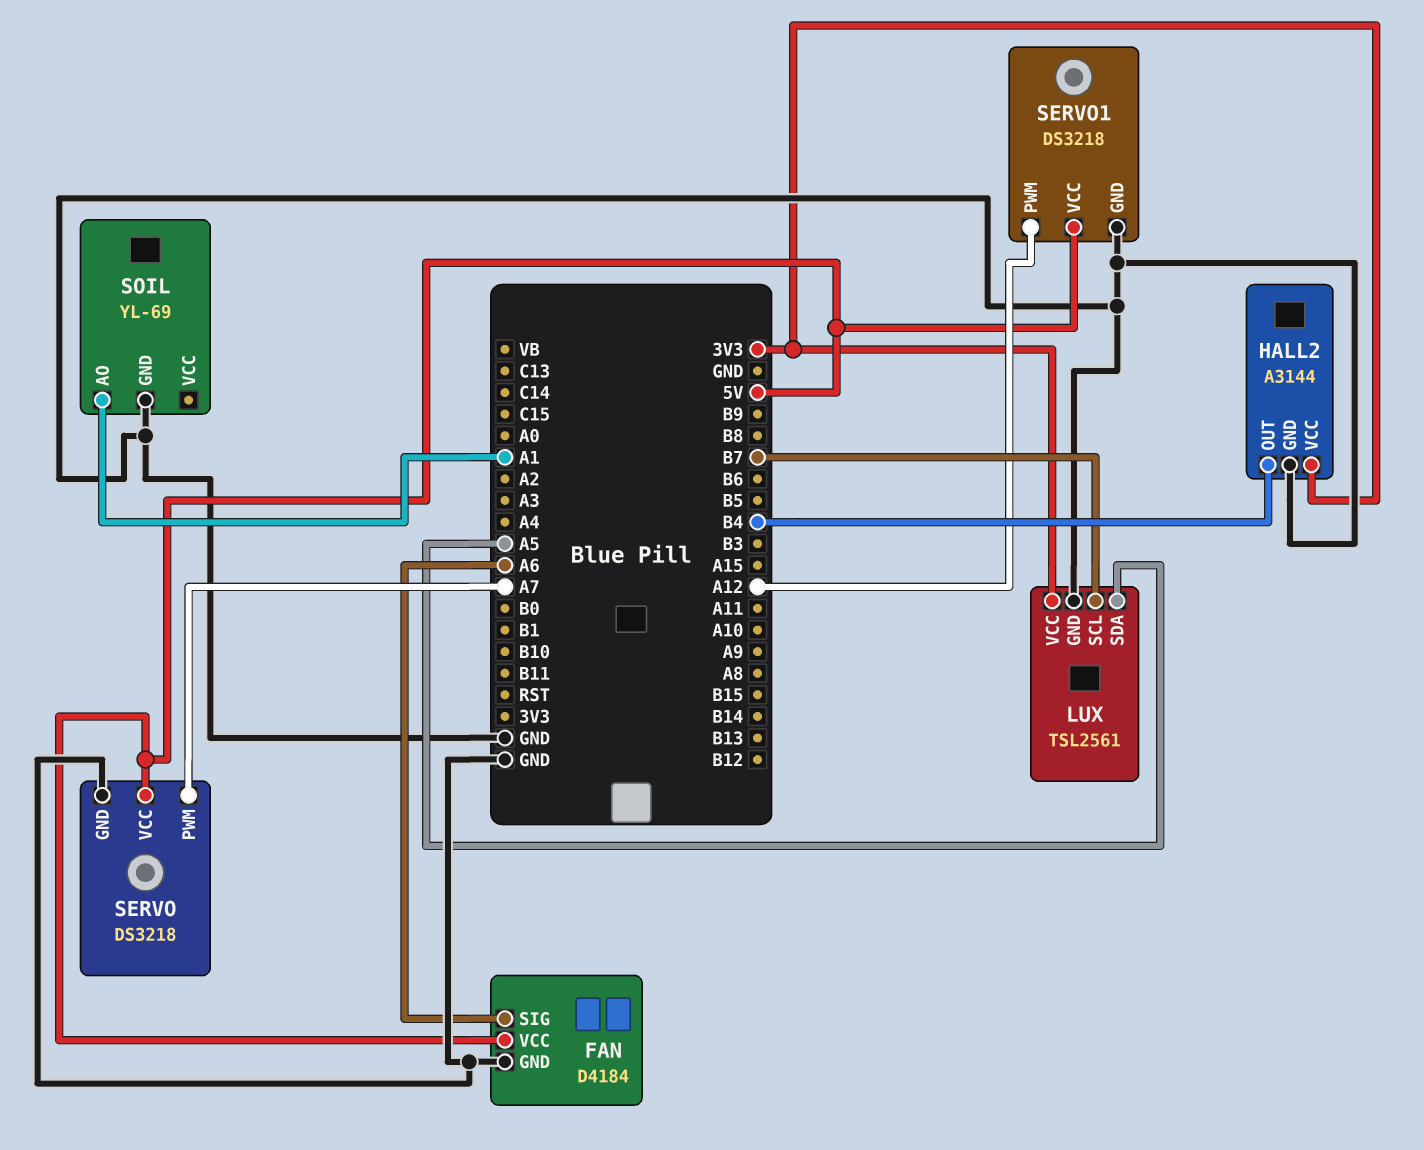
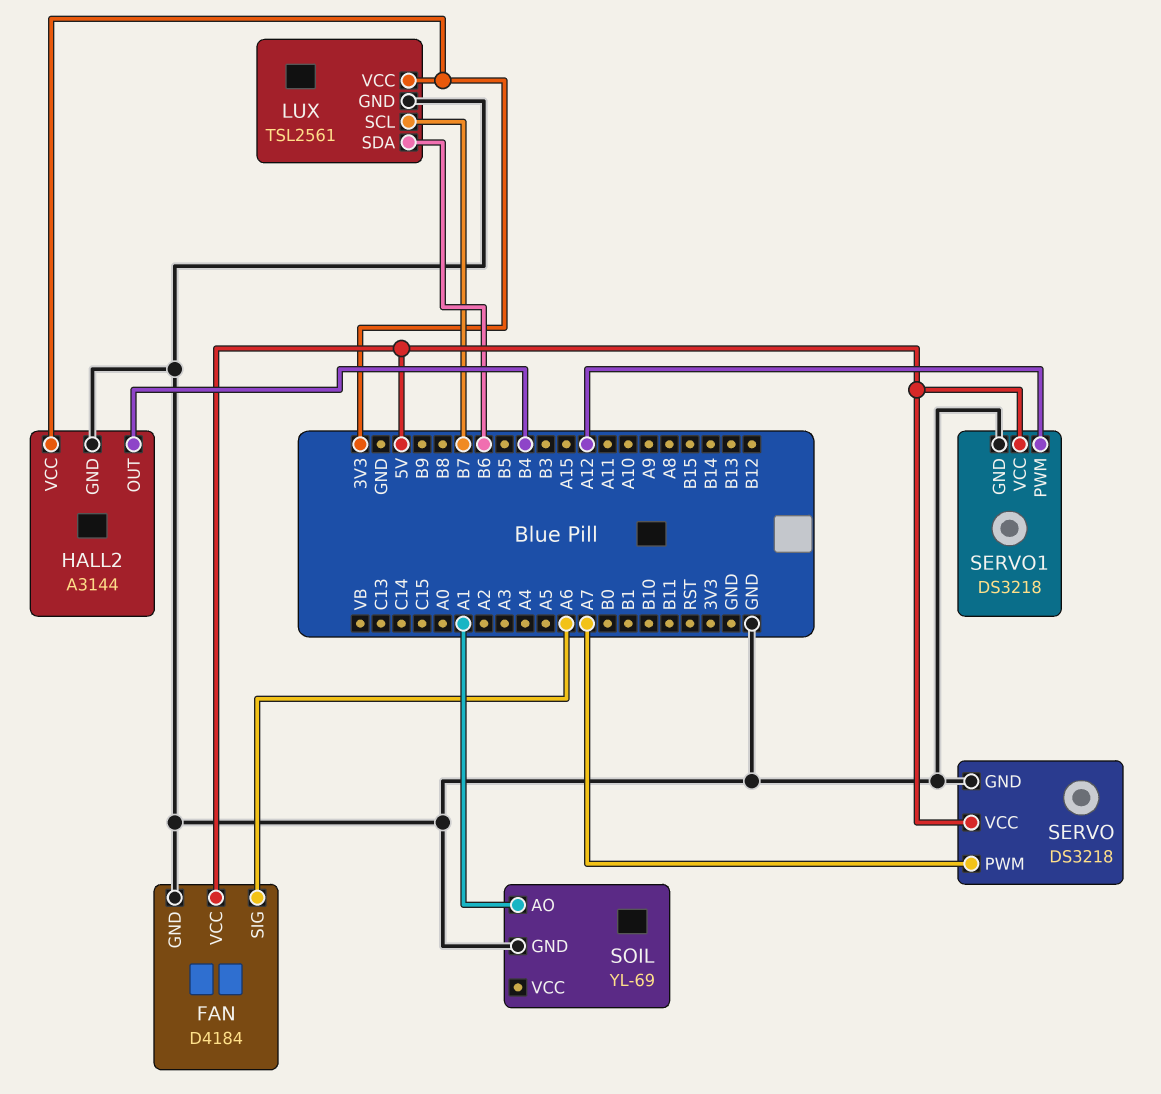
LUX pin SDA: A5 -> B6

